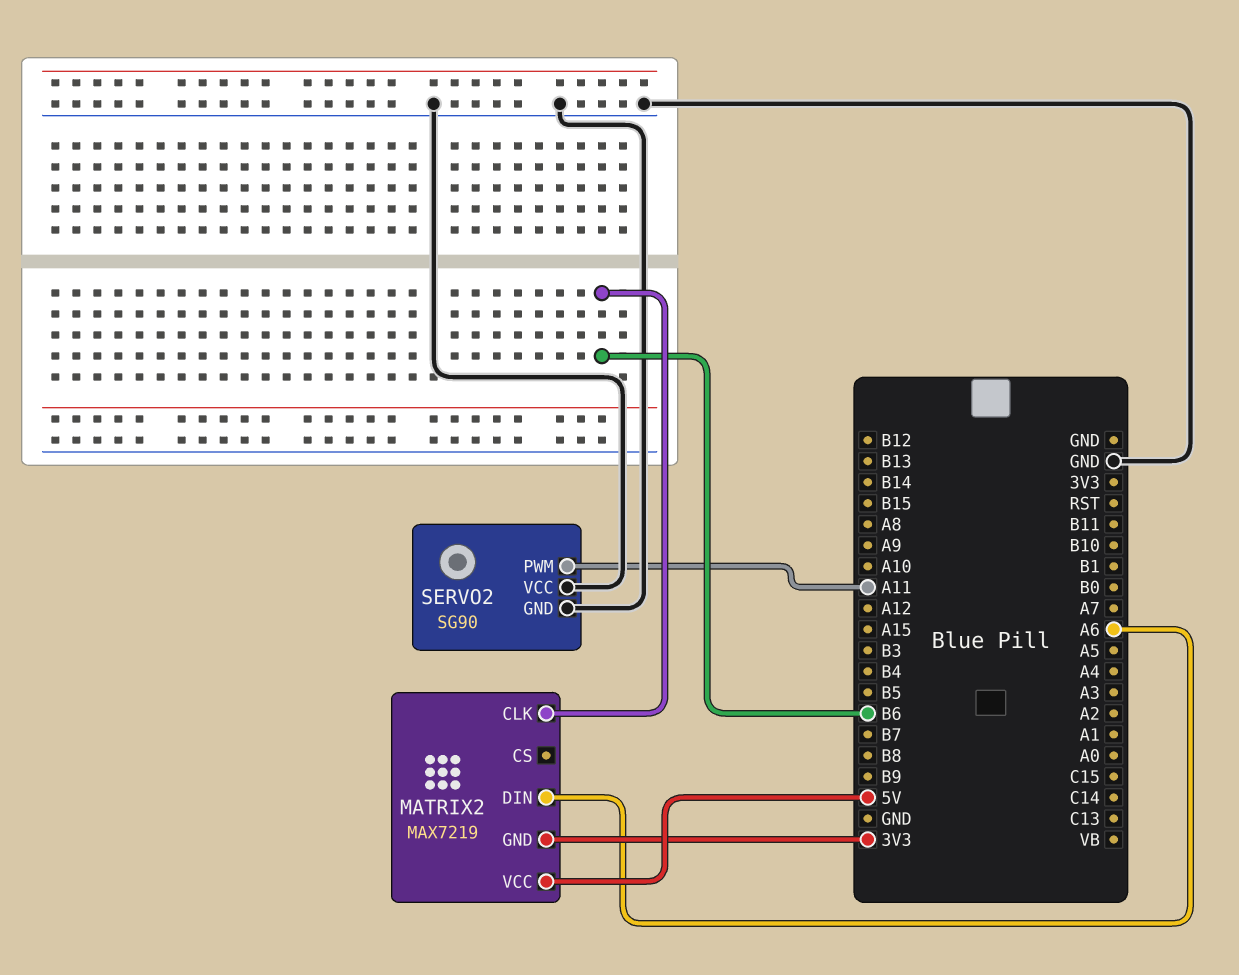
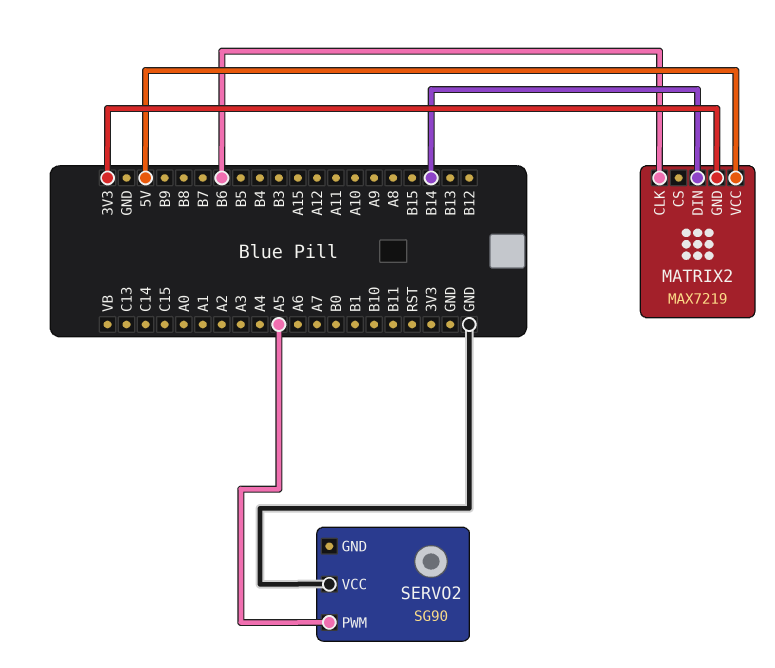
MATRIX2 pin DIN: A6 -> B14
SERVO2 pin GND: GND -> none
SERVO2 pin PWM: A11 -> A5

